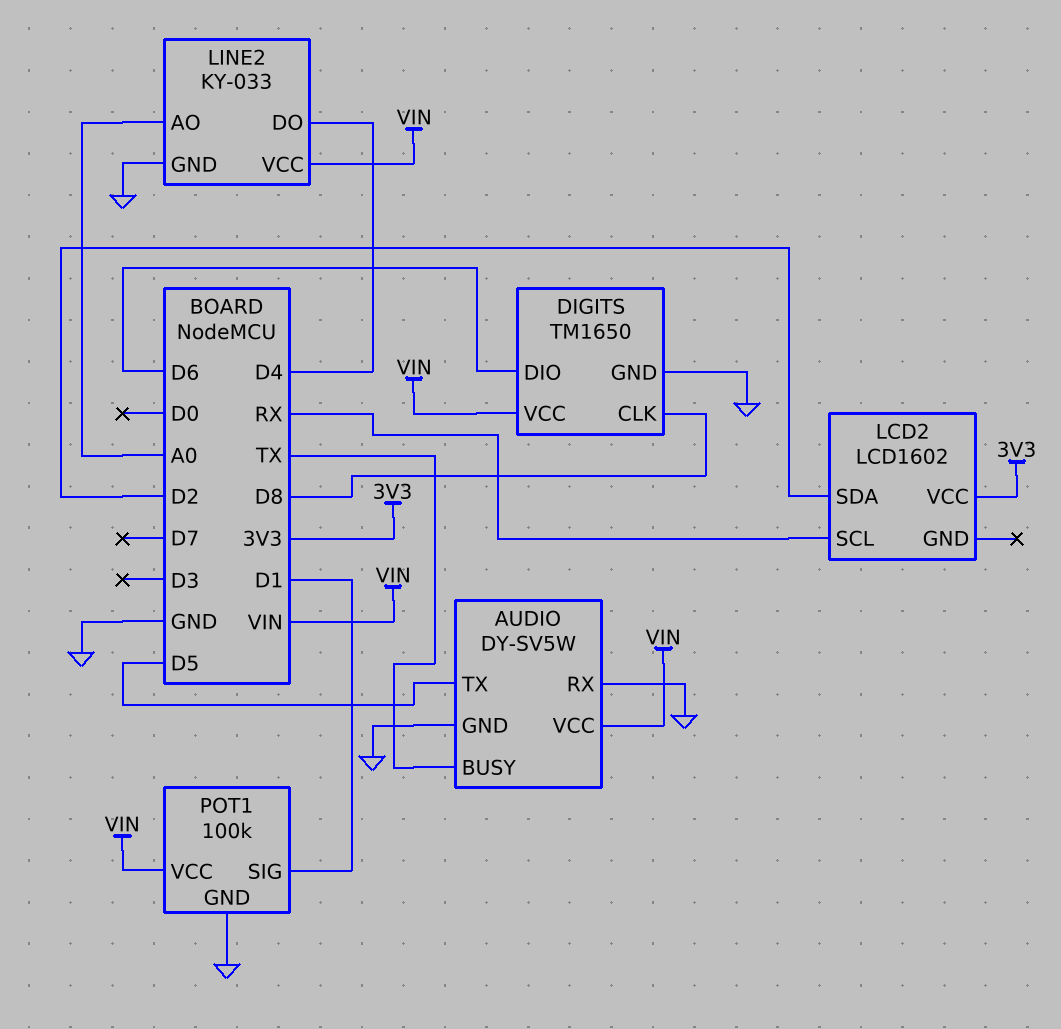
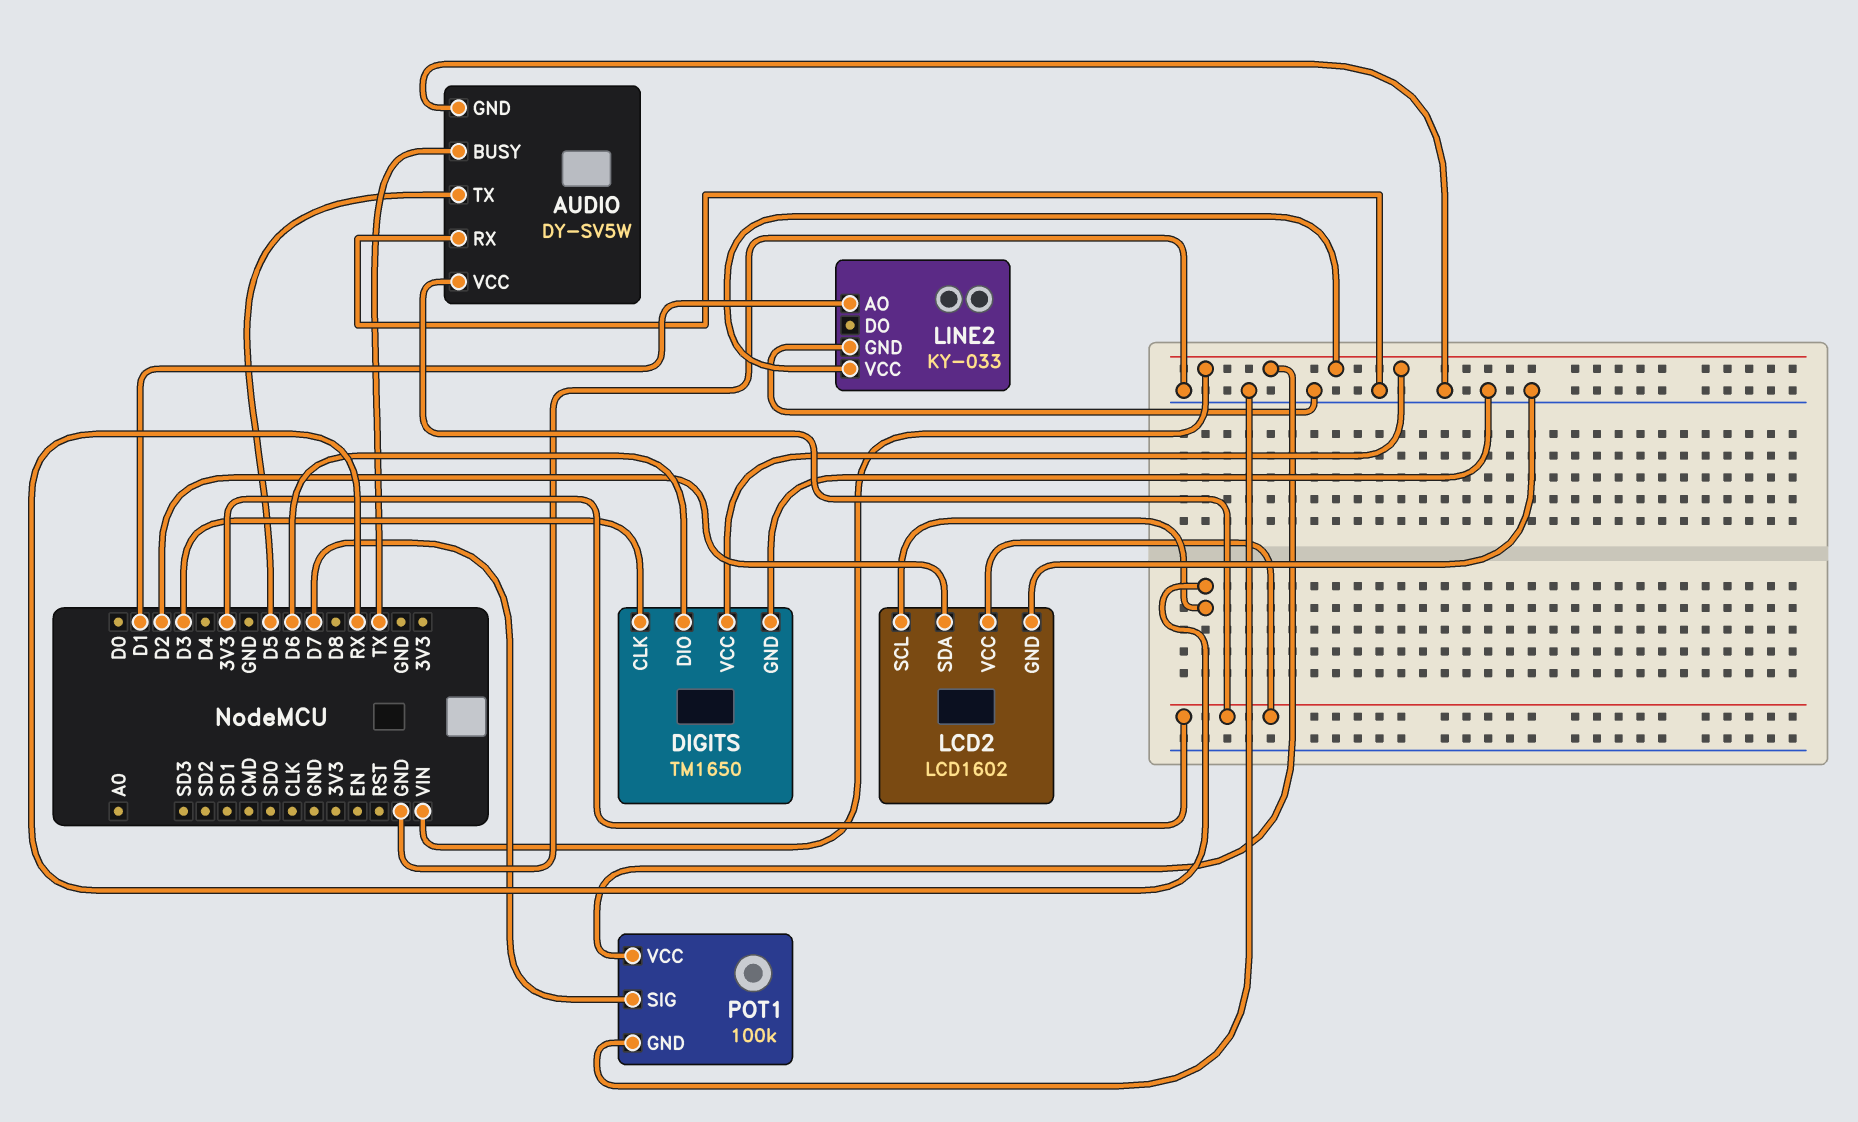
AUDIO pin VCC: VIN -> 3V3
DIGITS pin CLK: D8 -> D3
LCD2 pin GND: none -> GND
LINE2 pin AO: A0 -> D1
LINE2 pin DO: D4 -> none
POT1 pin SIG: D1 -> D7

